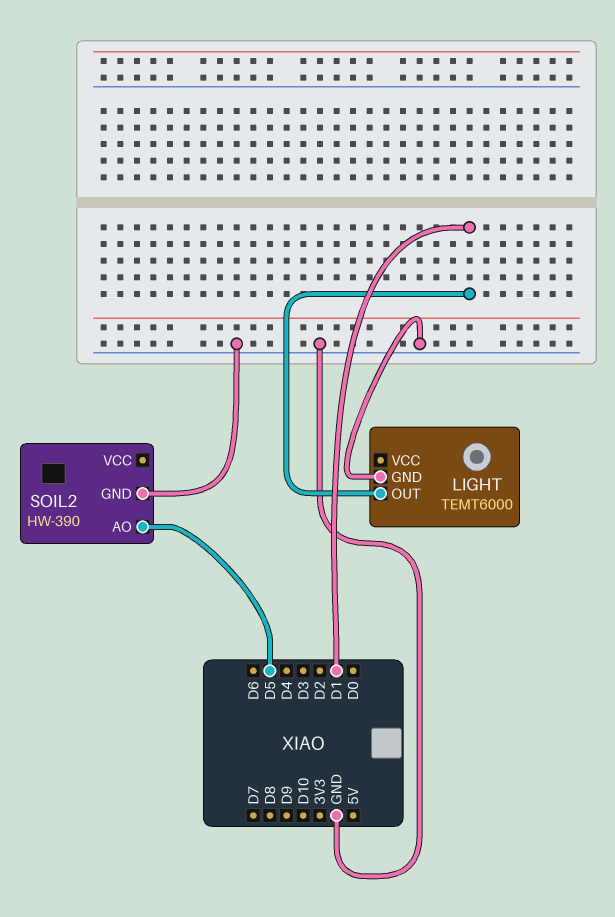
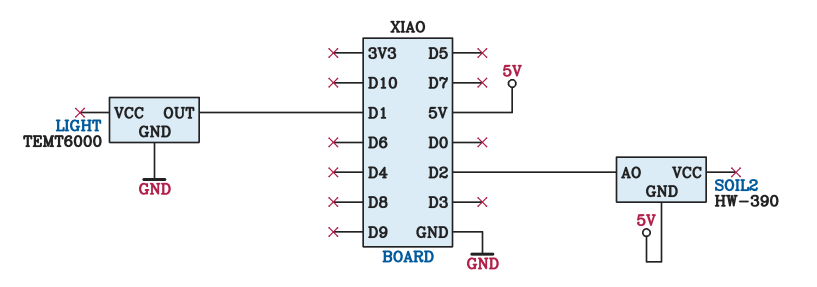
SOIL2 pin AO: D5 -> D2
SOIL2 pin GND: GND -> 5V

